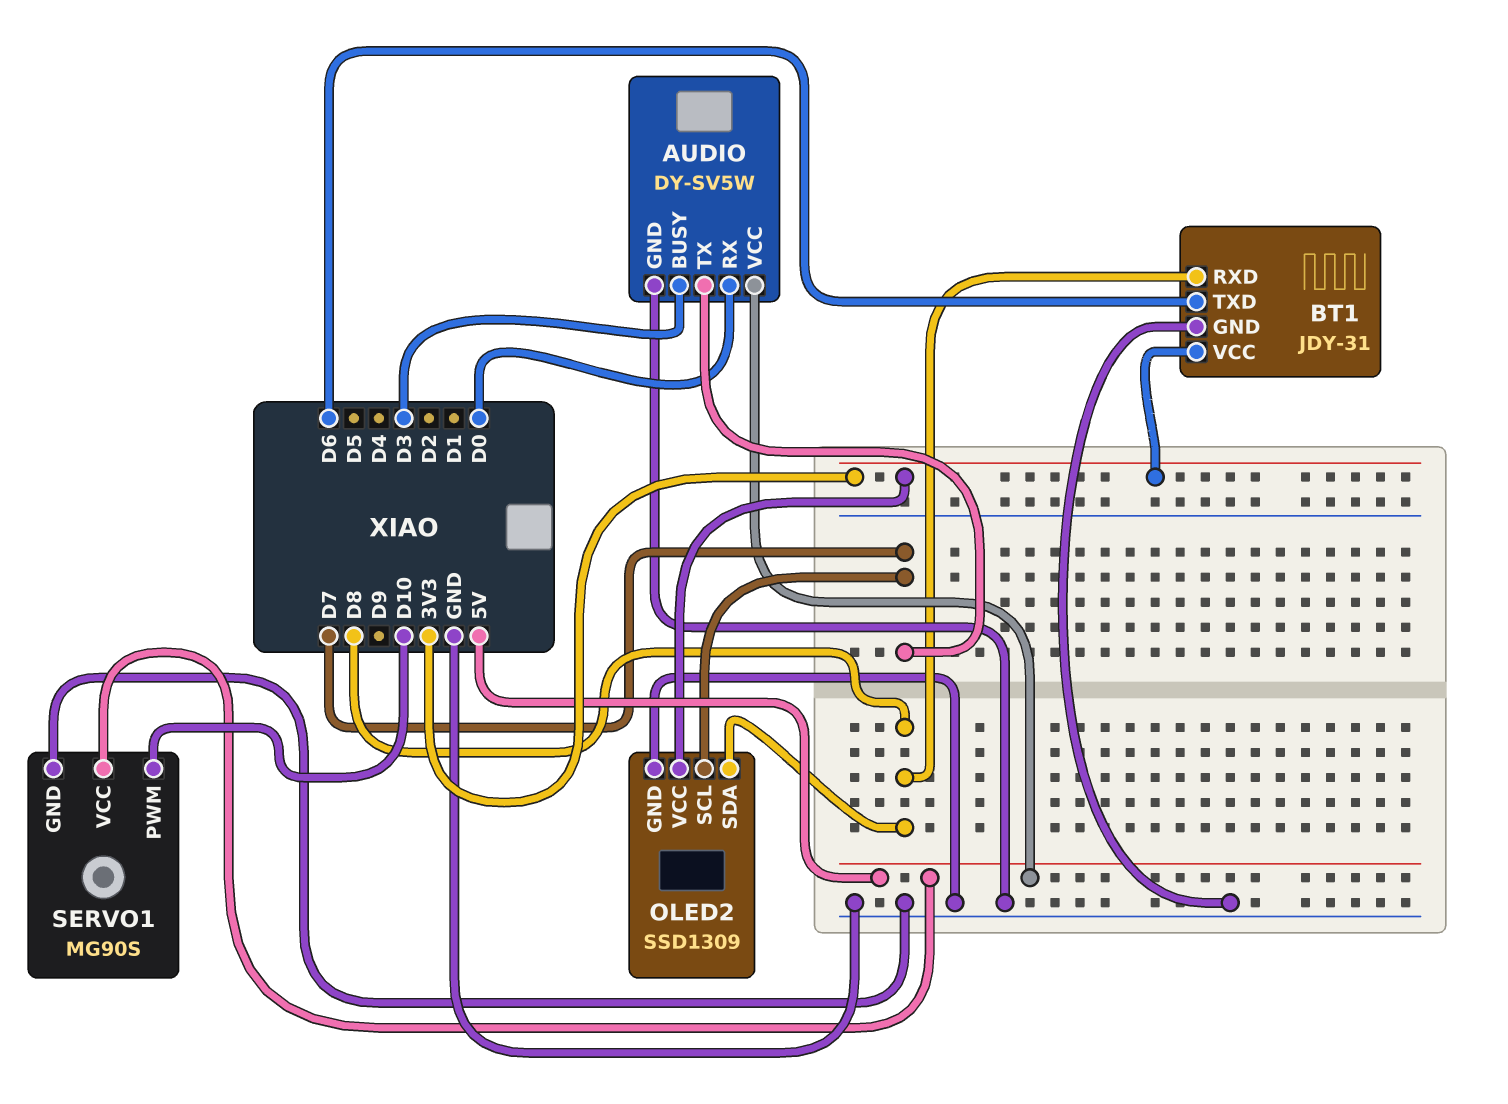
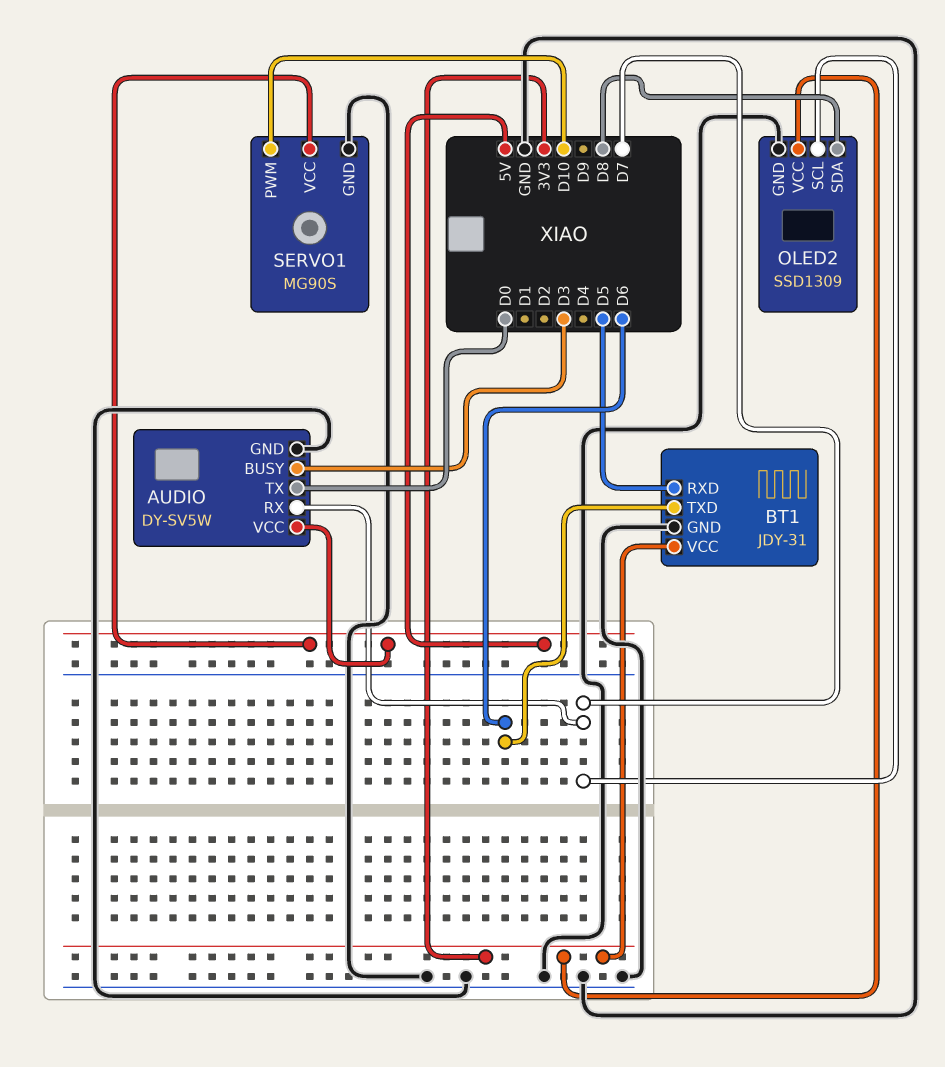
AUDIO pin RX: D0 -> D7
AUDIO pin TX: D7 -> D0
BT1 pin RXD: D8 -> D5

